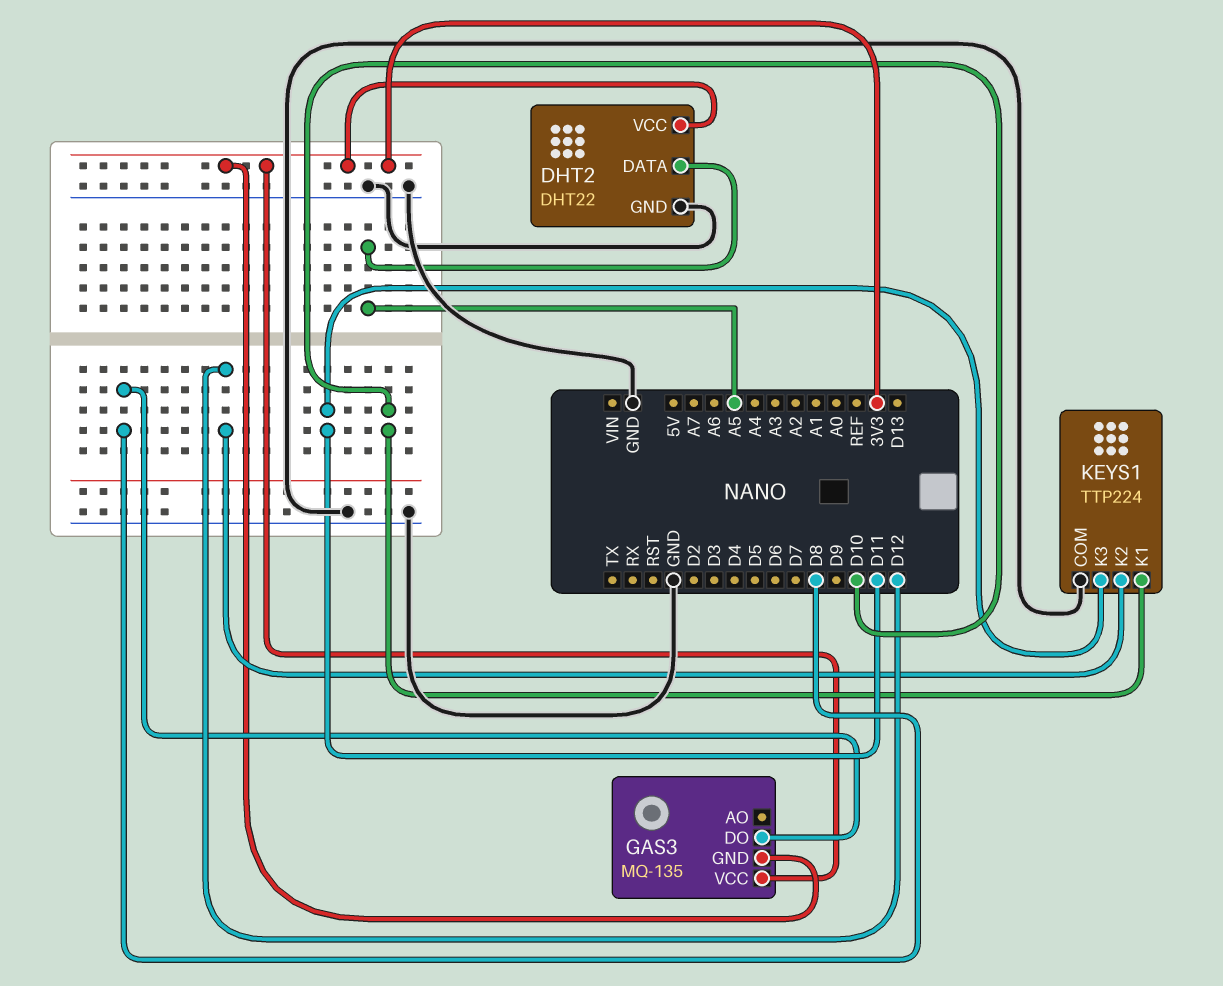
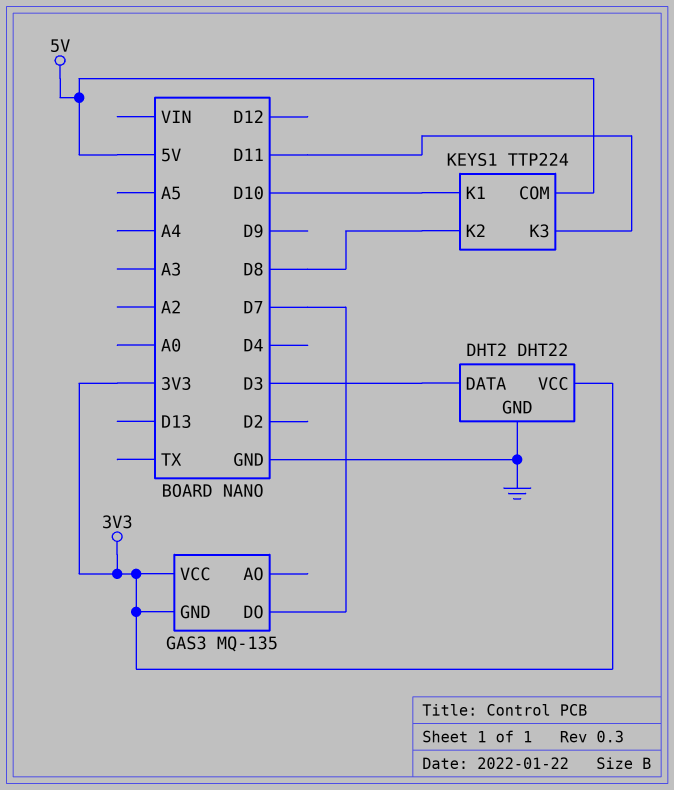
DHT2 pin DATA: A5 -> D3
GAS3 pin DO: D8 -> D7
KEYS1 pin COM: GND -> 5V
KEYS1 pin K2: D12 -> D8

